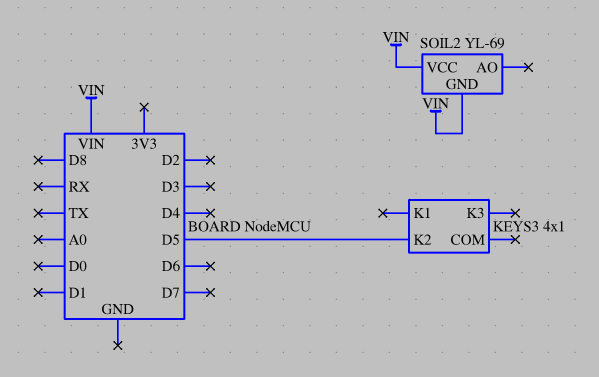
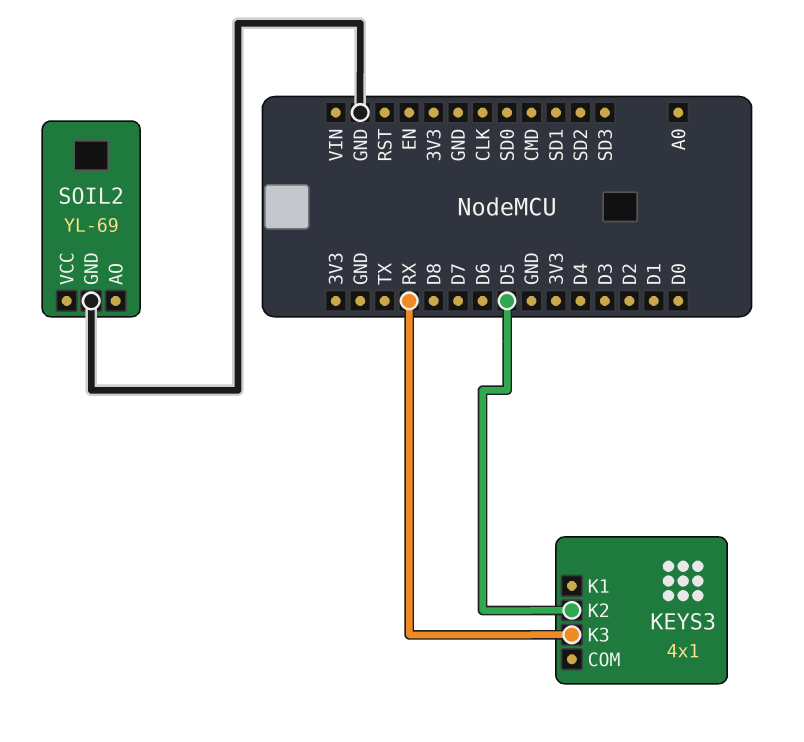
KEYS3 pin K3: none -> RX
SOIL2 pin GND: VIN -> GND
SOIL2 pin VCC: VIN -> none

